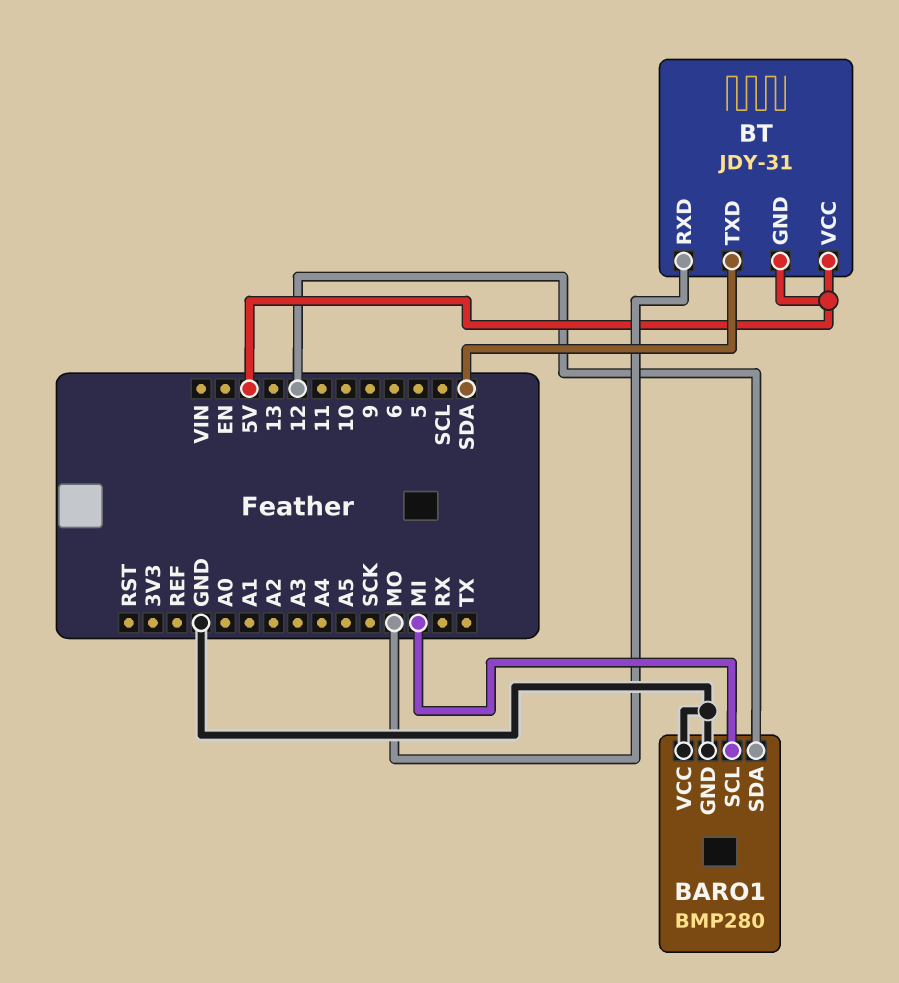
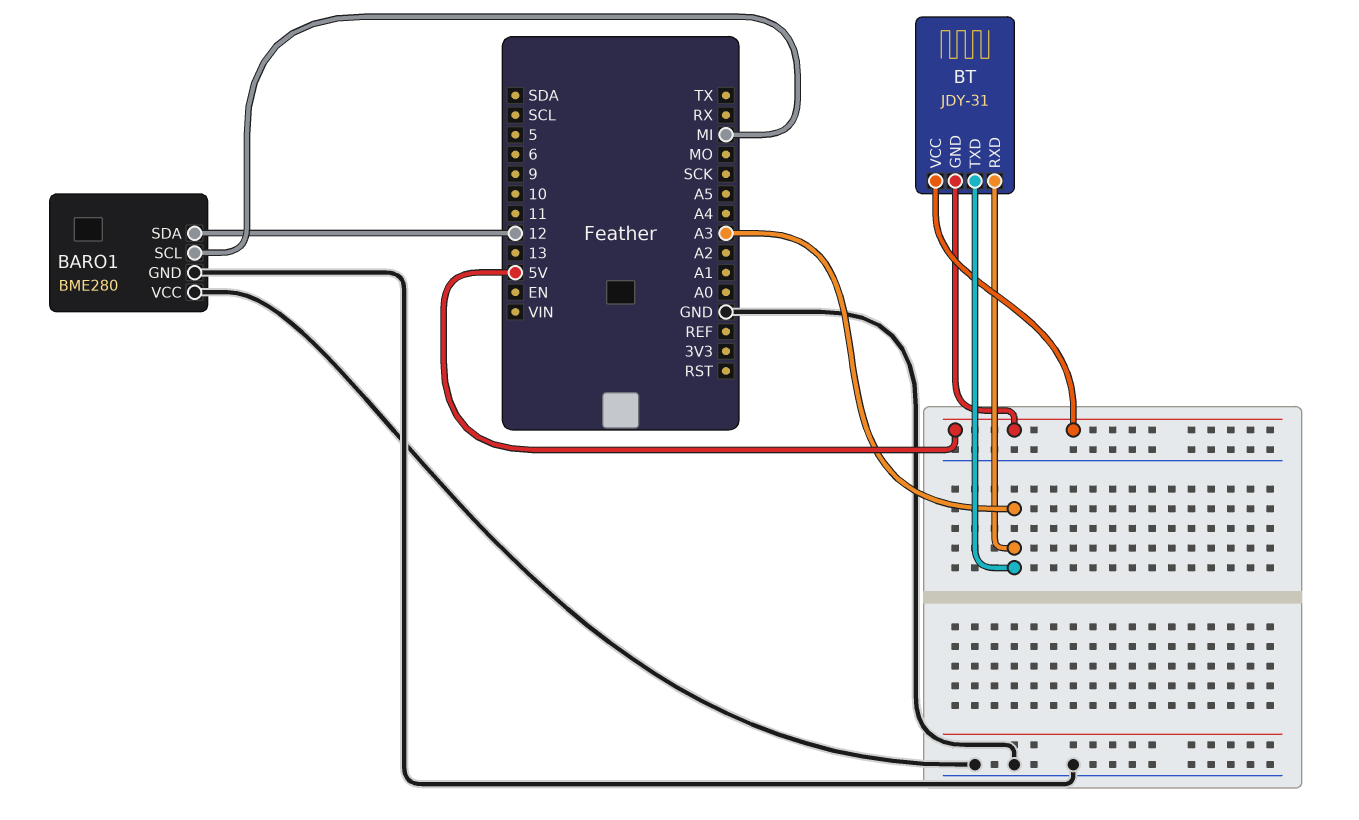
BARO1: BMP280 -> BME280
BT pin RXD: MO -> A3
BT pin TXD: SDA -> A3

